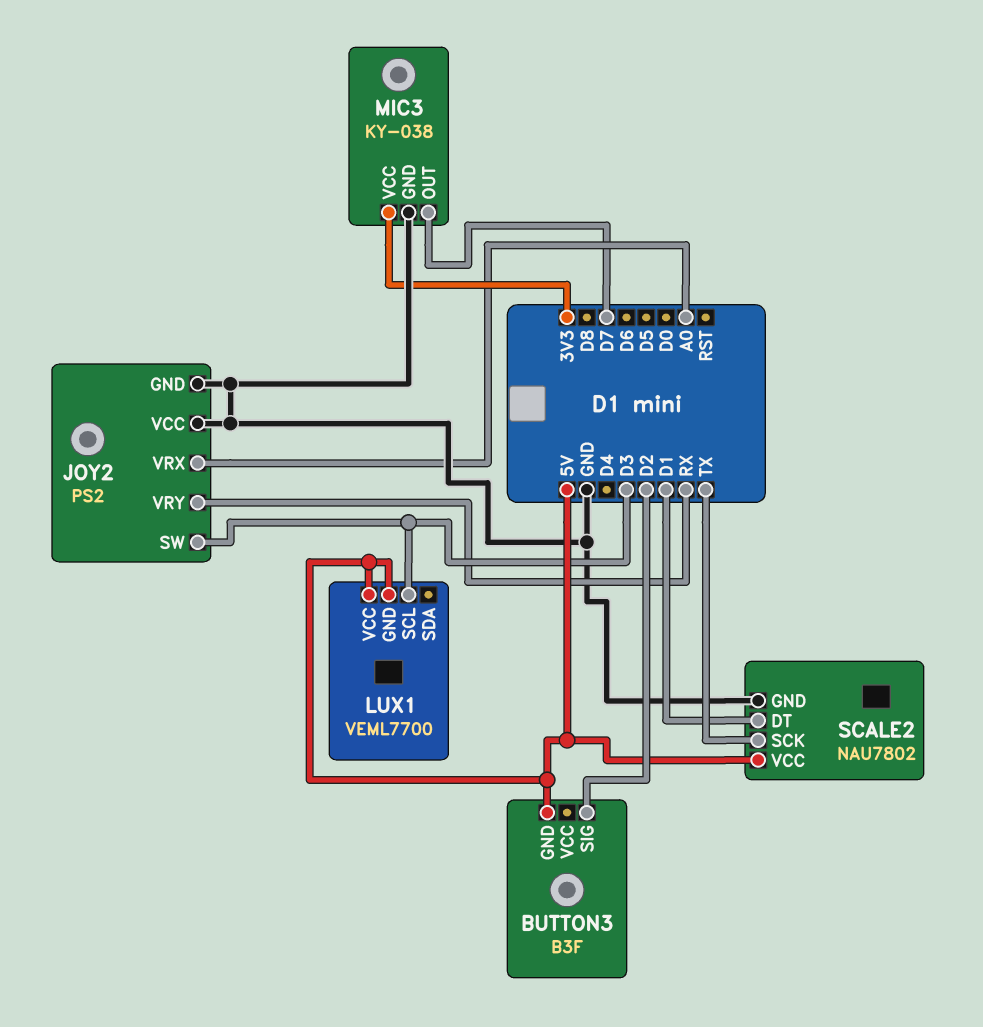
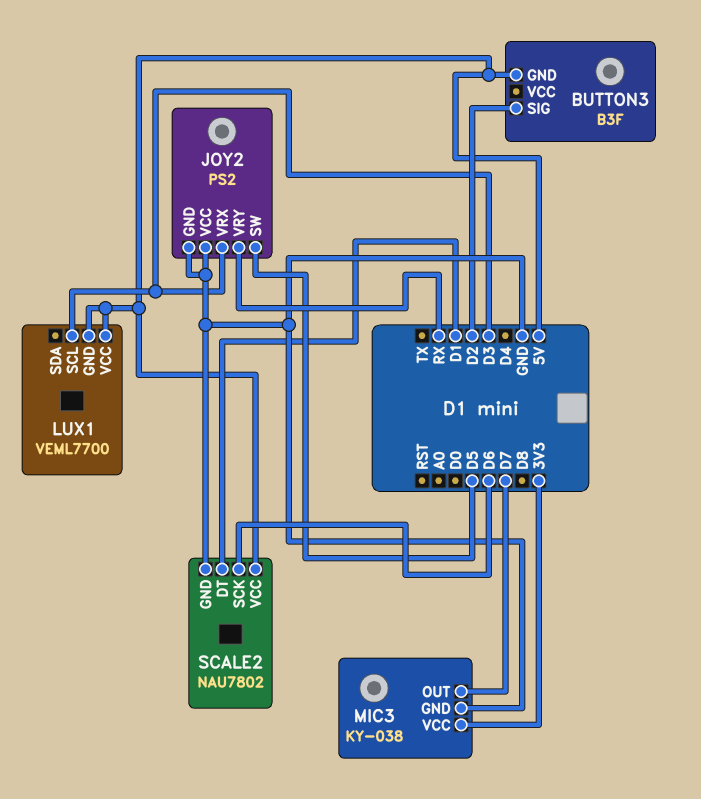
JOY2 pin SW: D3 -> D5
JOY2 pin VRX: A0 -> D3
SCALE2 pin SCK: TX -> D6

